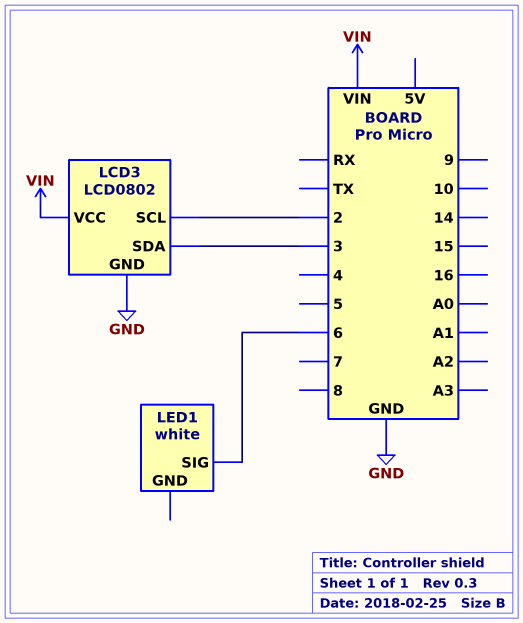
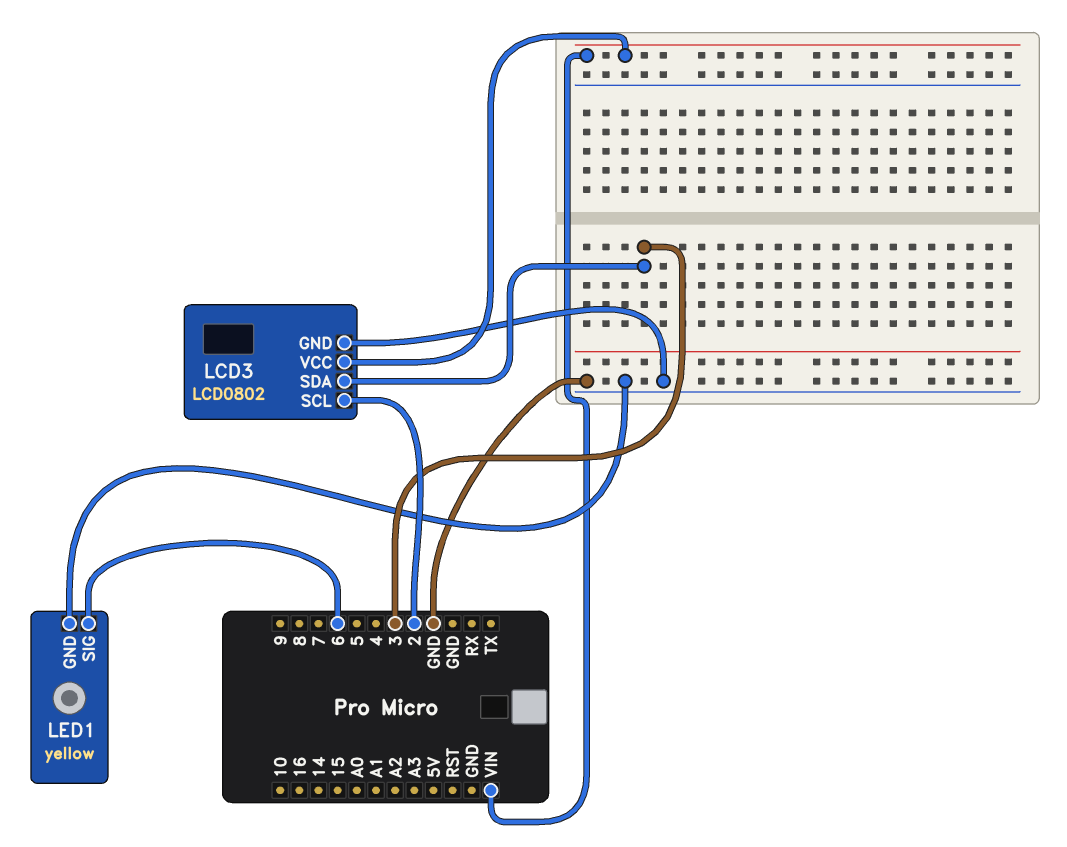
LED1: white -> yellow
LED1 pin GND: none -> GND

